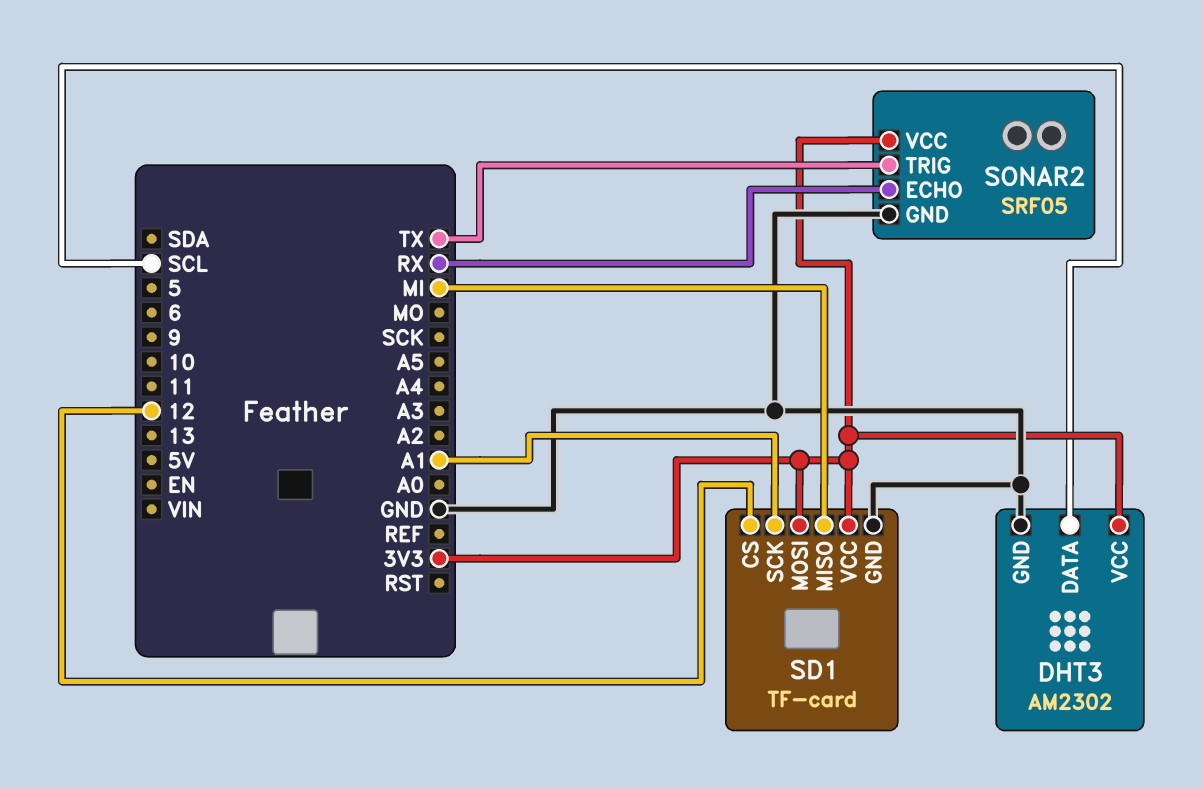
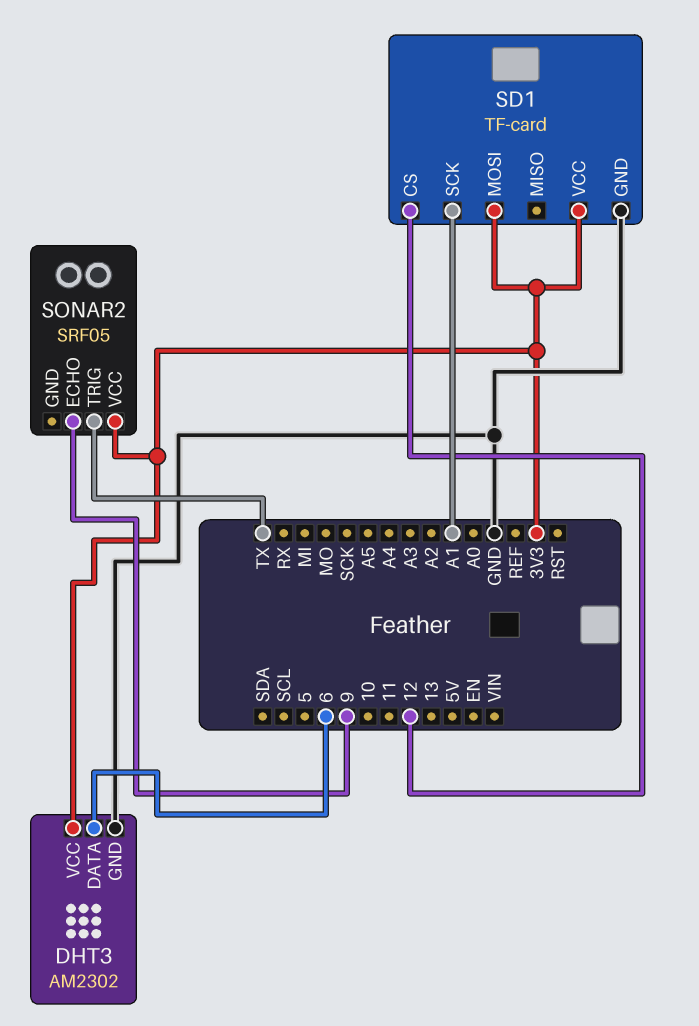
DHT3 pin DATA: SCL -> 6
SD1 pin MISO: MI -> none
SONAR2 pin ECHO: RX -> 9
SONAR2 pin GND: GND -> none

